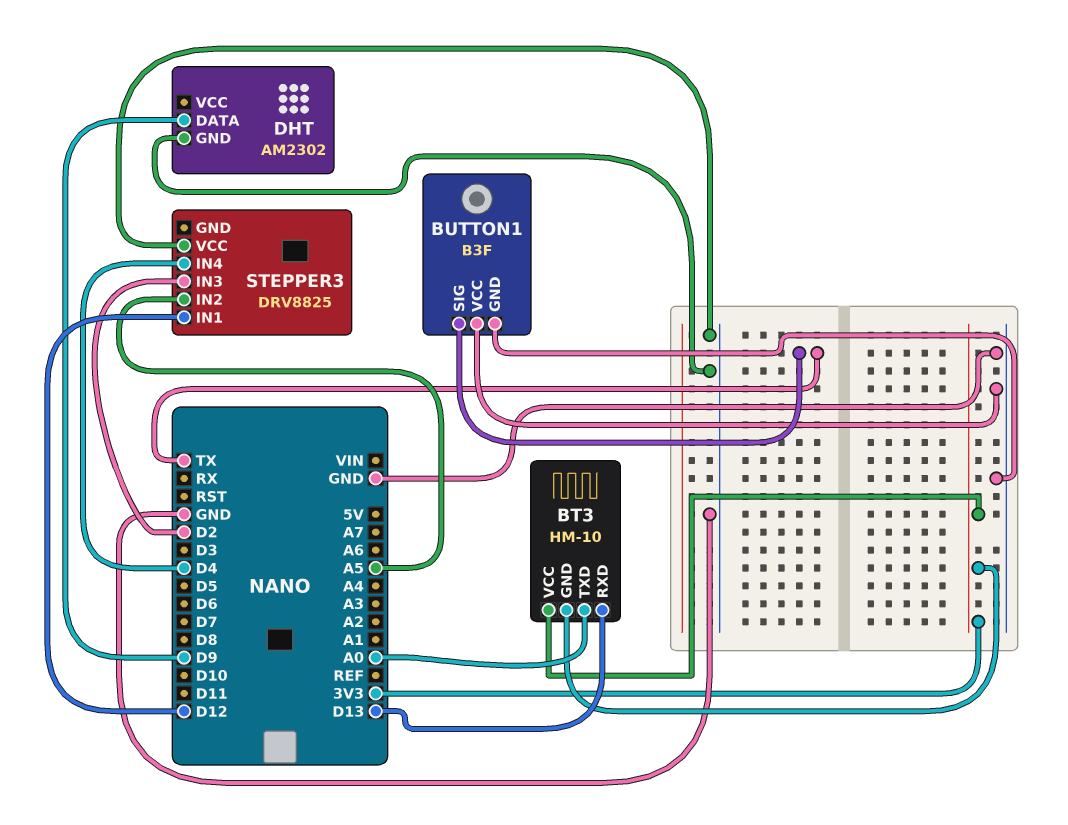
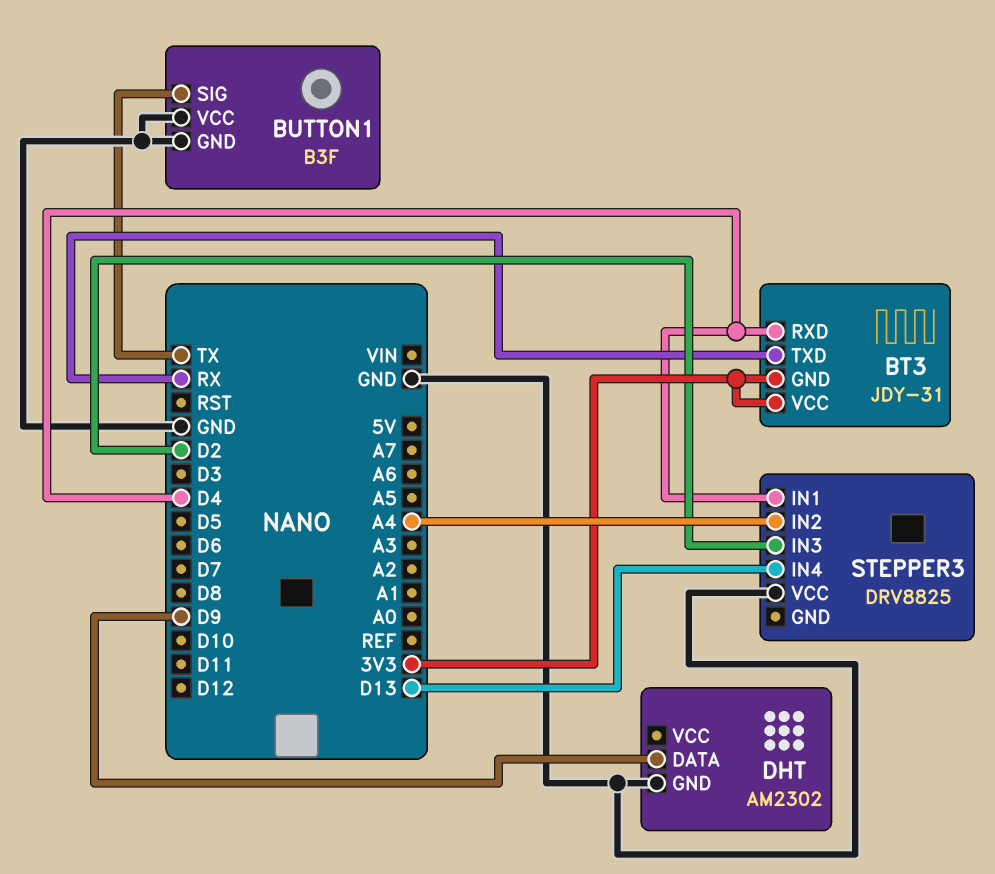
BT3: HM-10 -> JDY-31
BT3 pin RXD: D13 -> D4
BT3 pin TXD: A0 -> RX
STEPPER3 pin IN1: D12 -> D4
STEPPER3 pin IN2: A5 -> A4
STEPPER3 pin IN4: D4 -> D13

